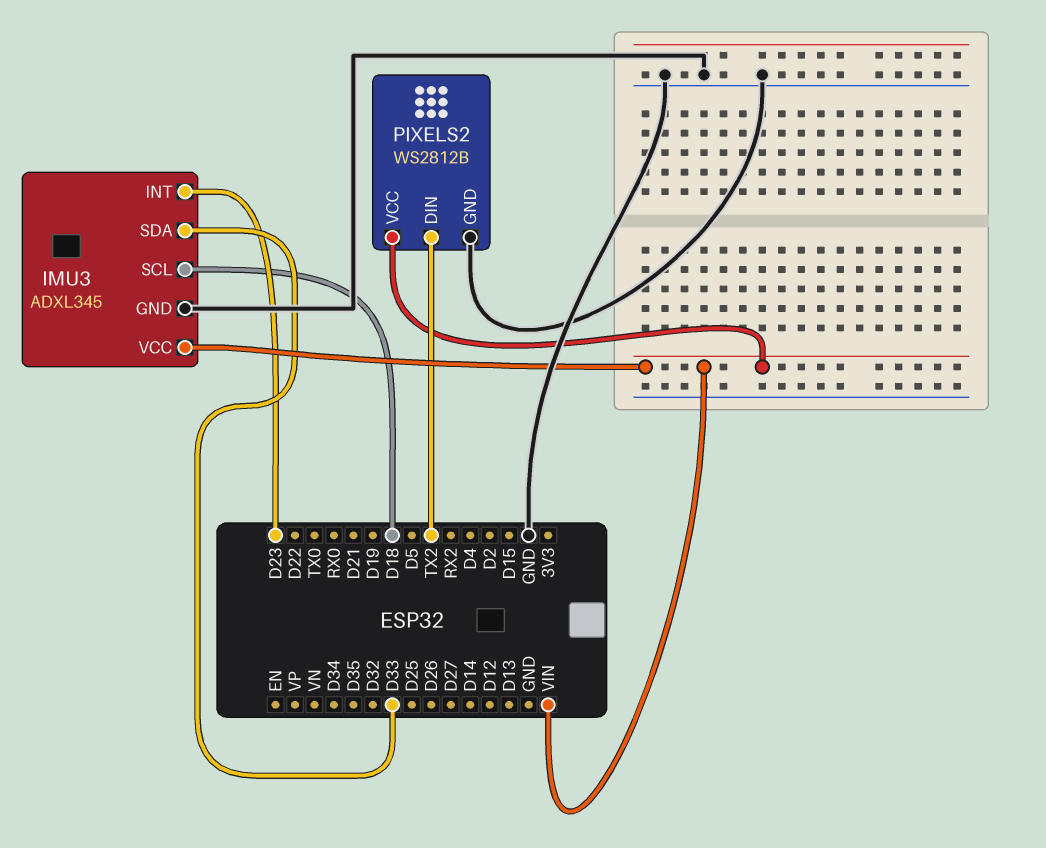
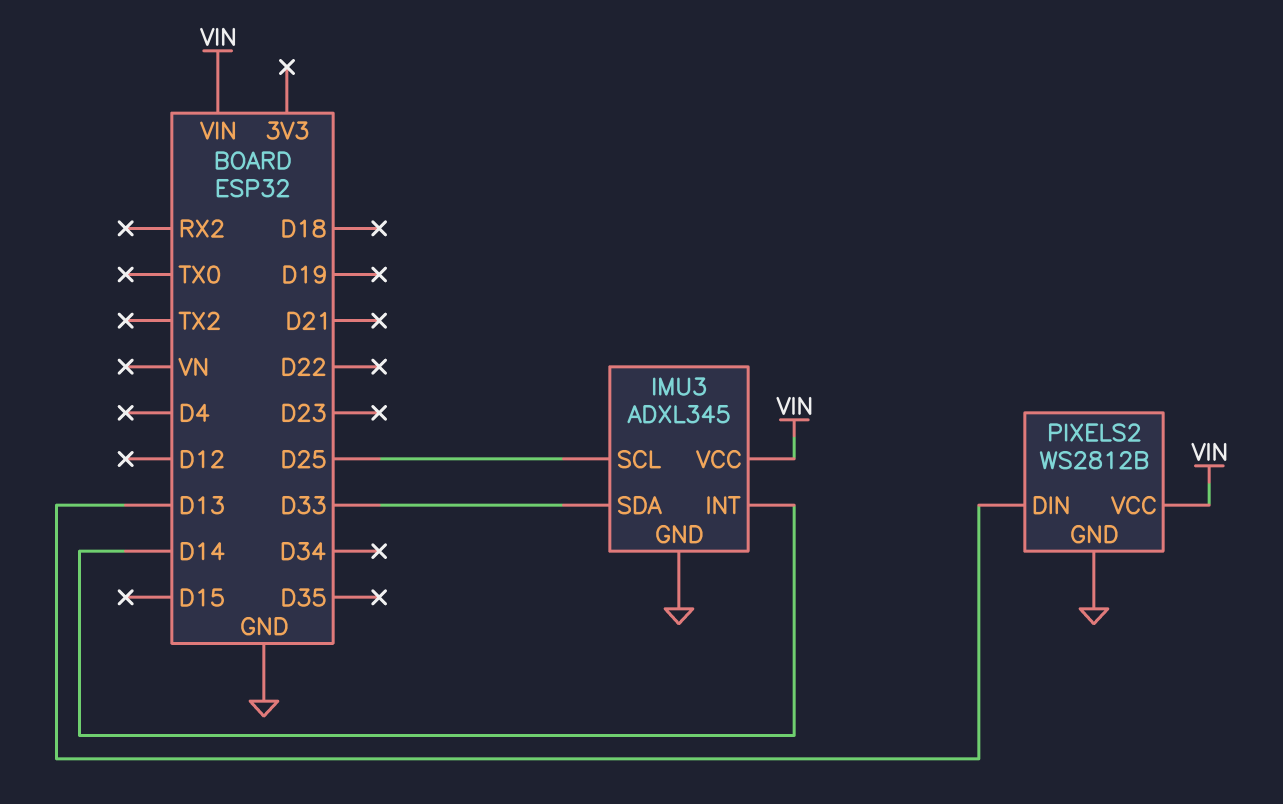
IMU3 pin INT: D23 -> D14
IMU3 pin SCL: D18 -> D25
PIXELS2 pin DIN: TX2 -> D13

